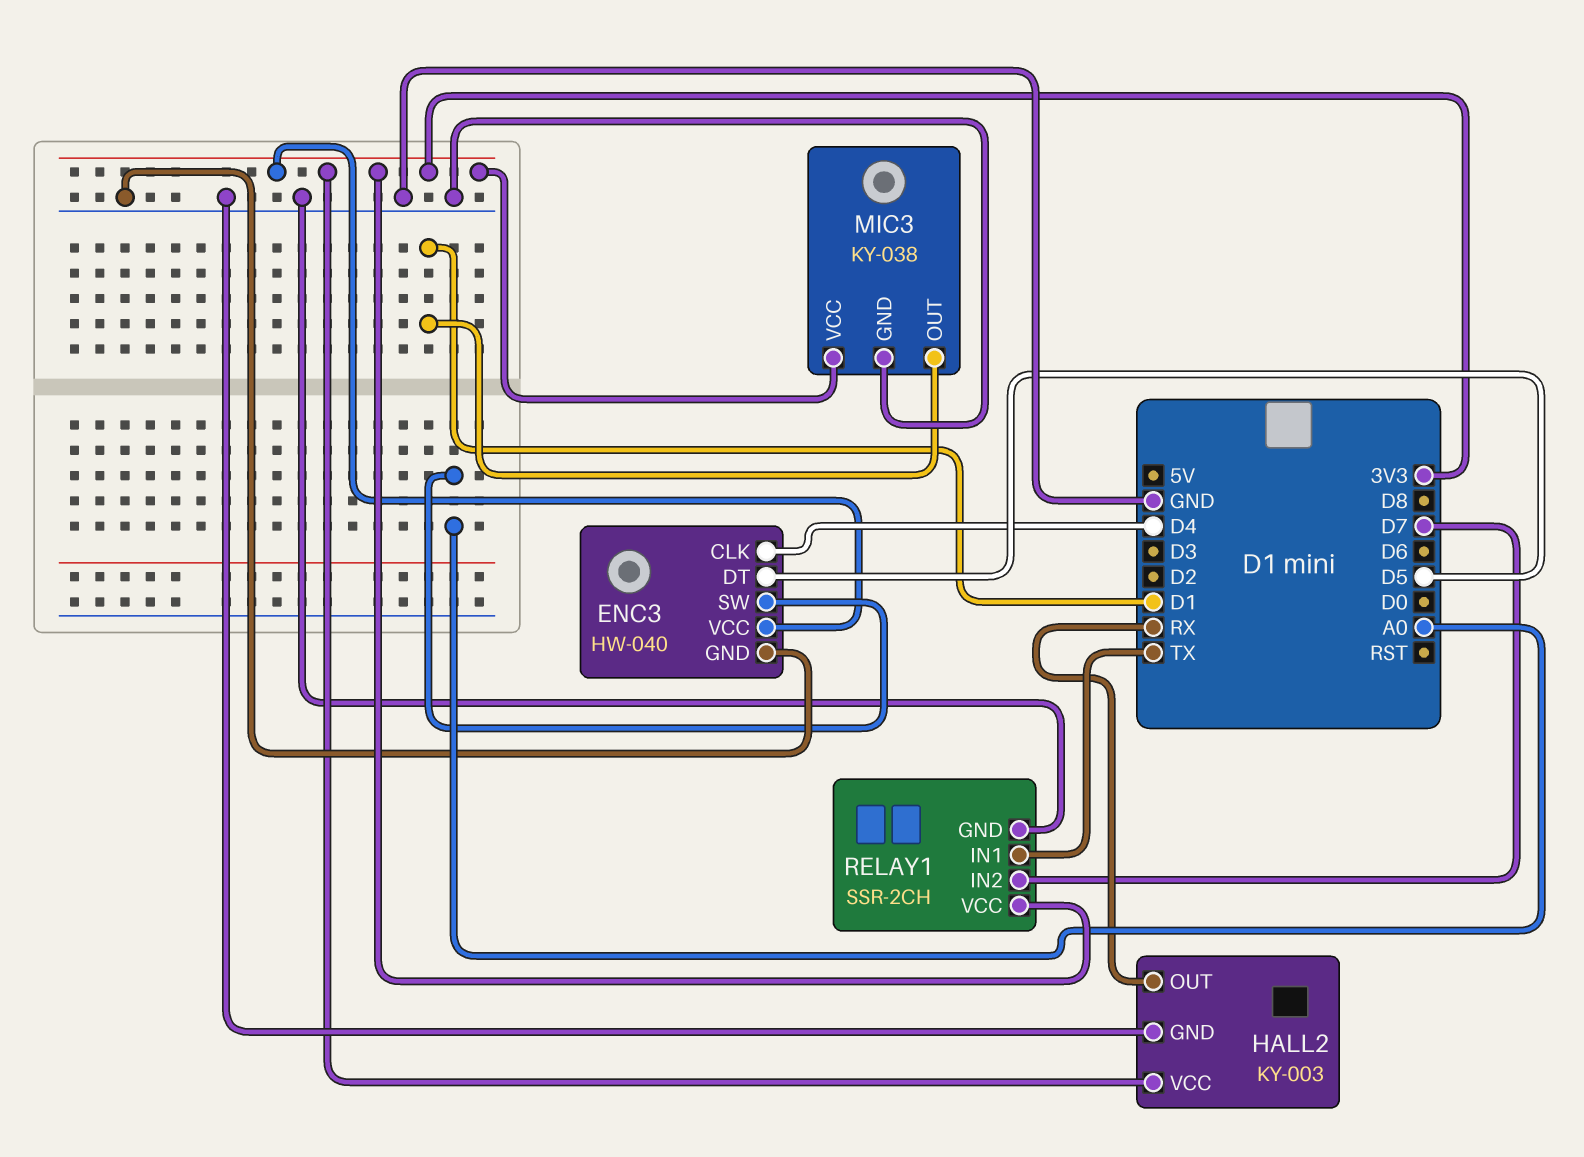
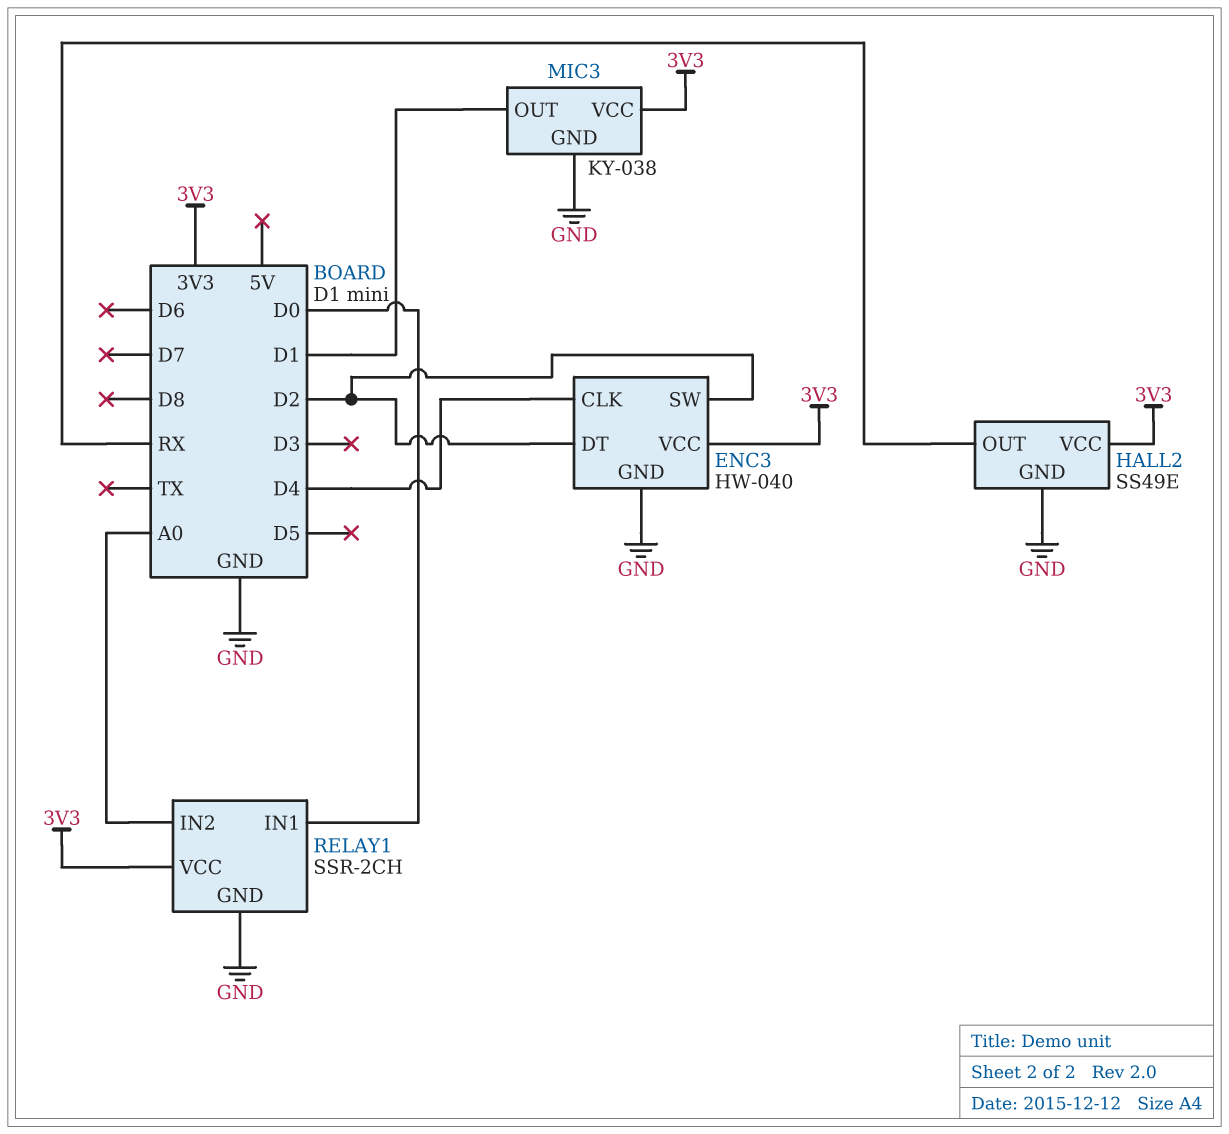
ENC3 pin DT: D5 -> D2
ENC3 pin SW: A0 -> D2
HALL2: KY-003 -> SS49E
RELAY1 pin IN1: TX -> D0
RELAY1 pin IN2: D7 -> A0

